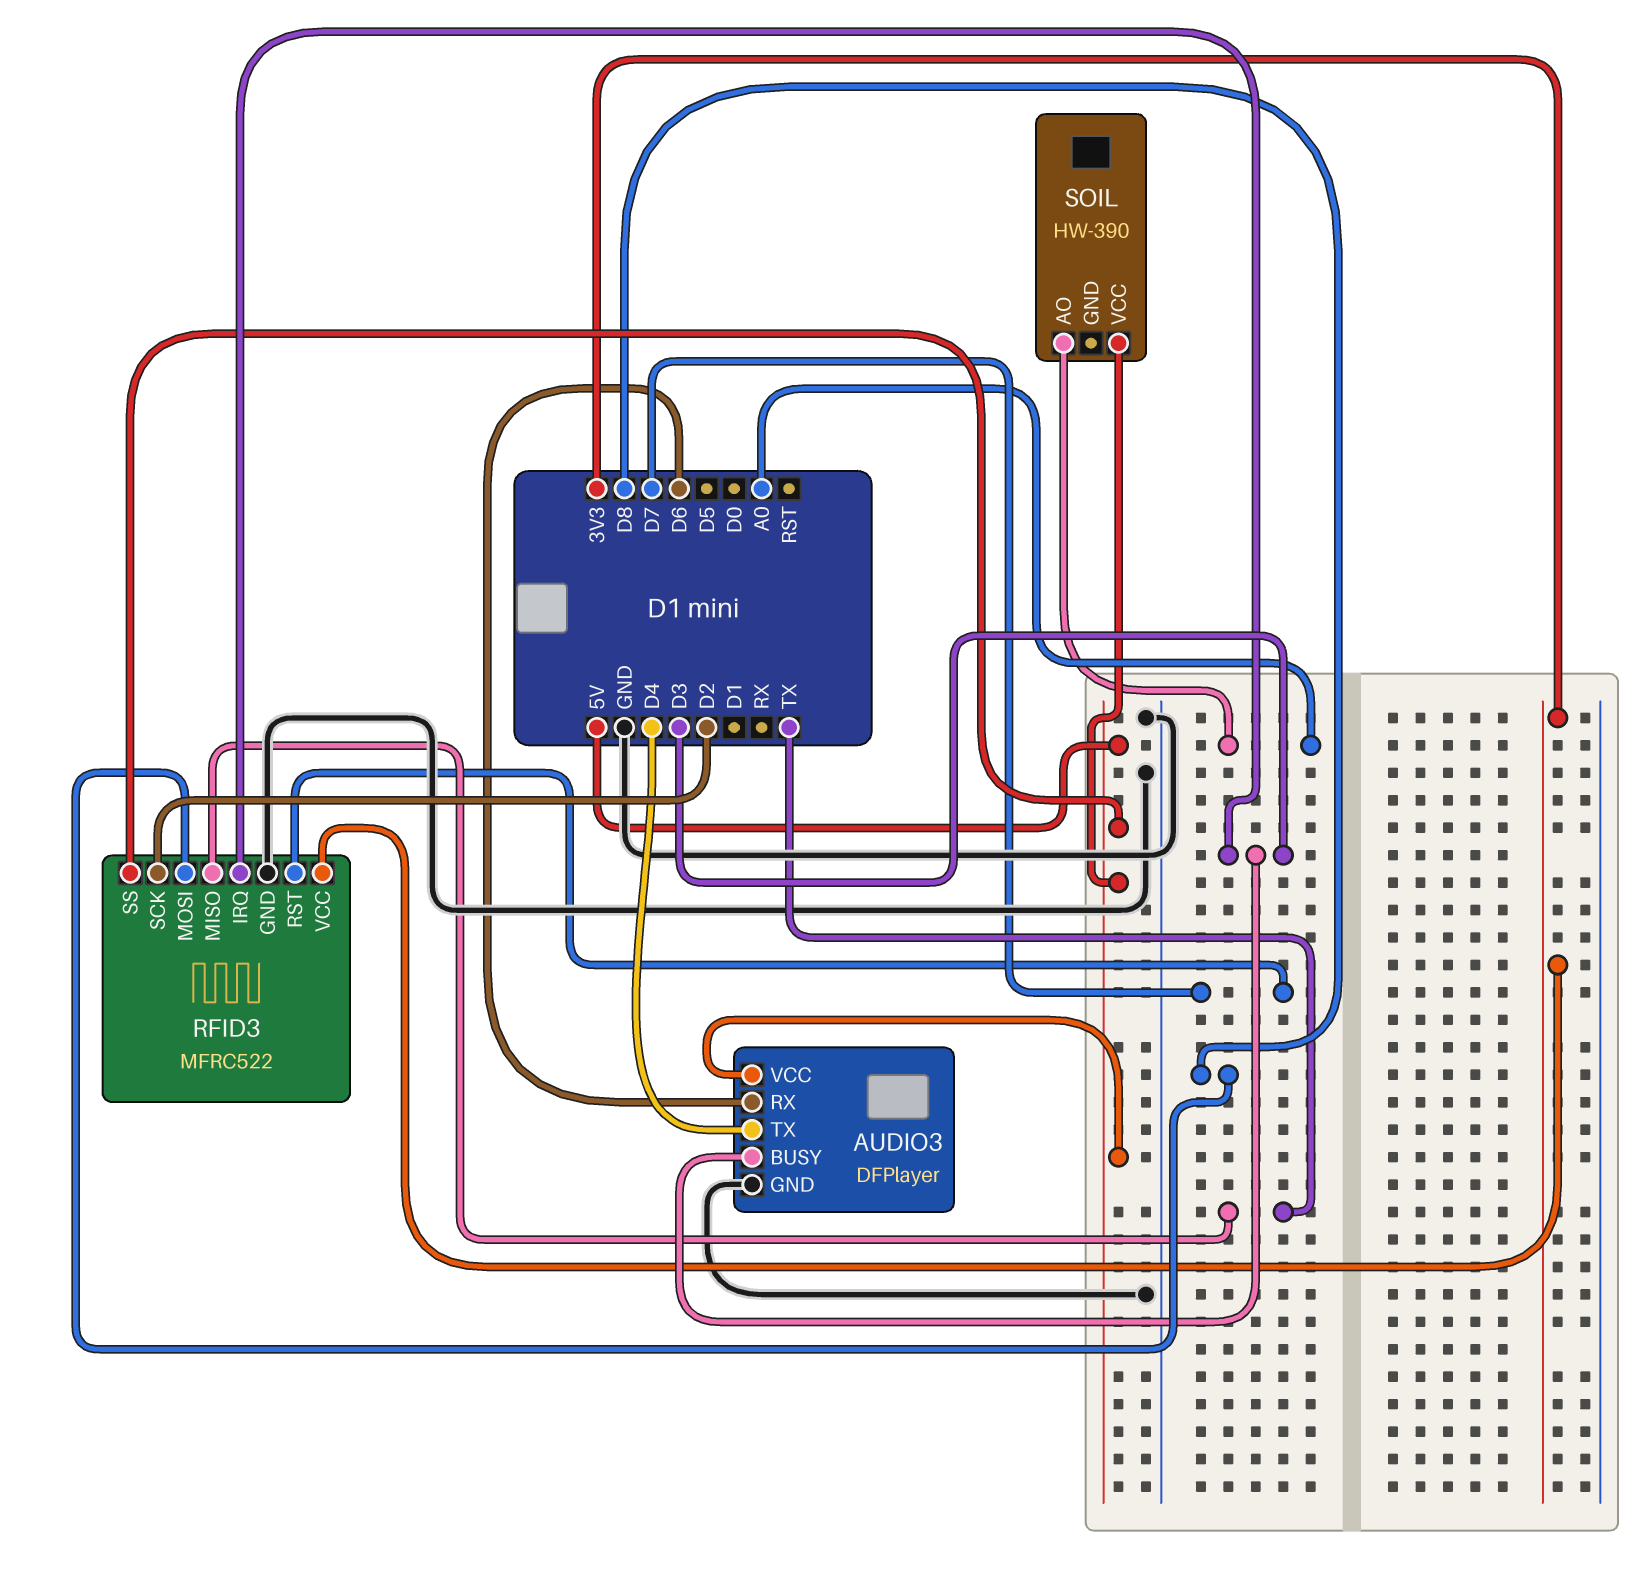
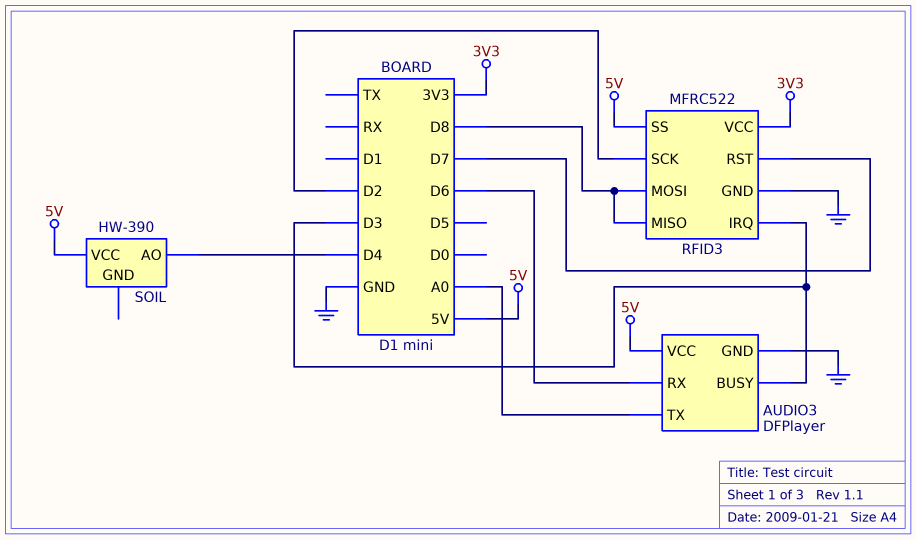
AUDIO3 pin TX: D4 -> A0
RFID3 pin MISO: TX -> D8
SOIL pin AO: A0 -> D4

